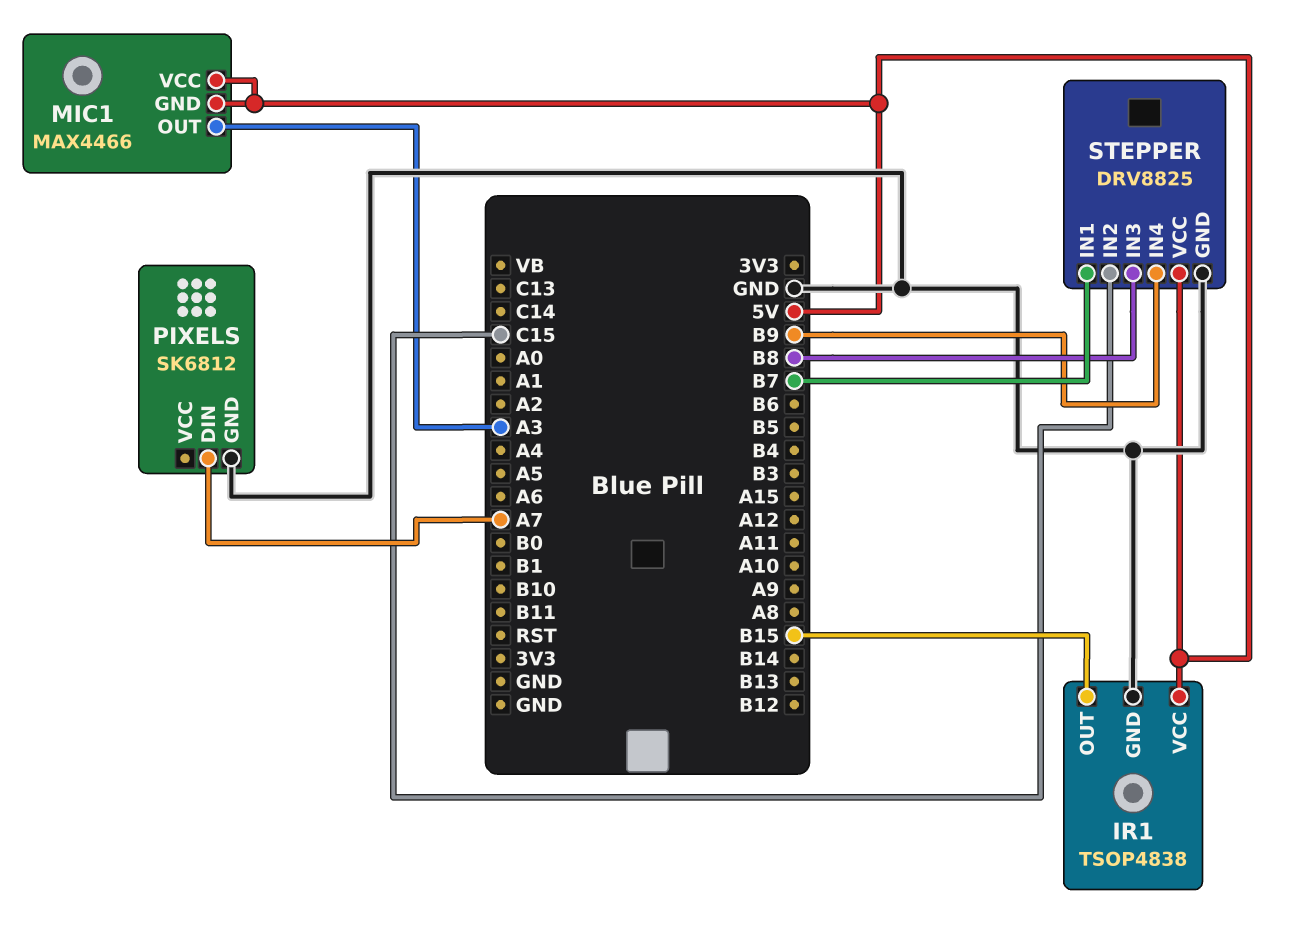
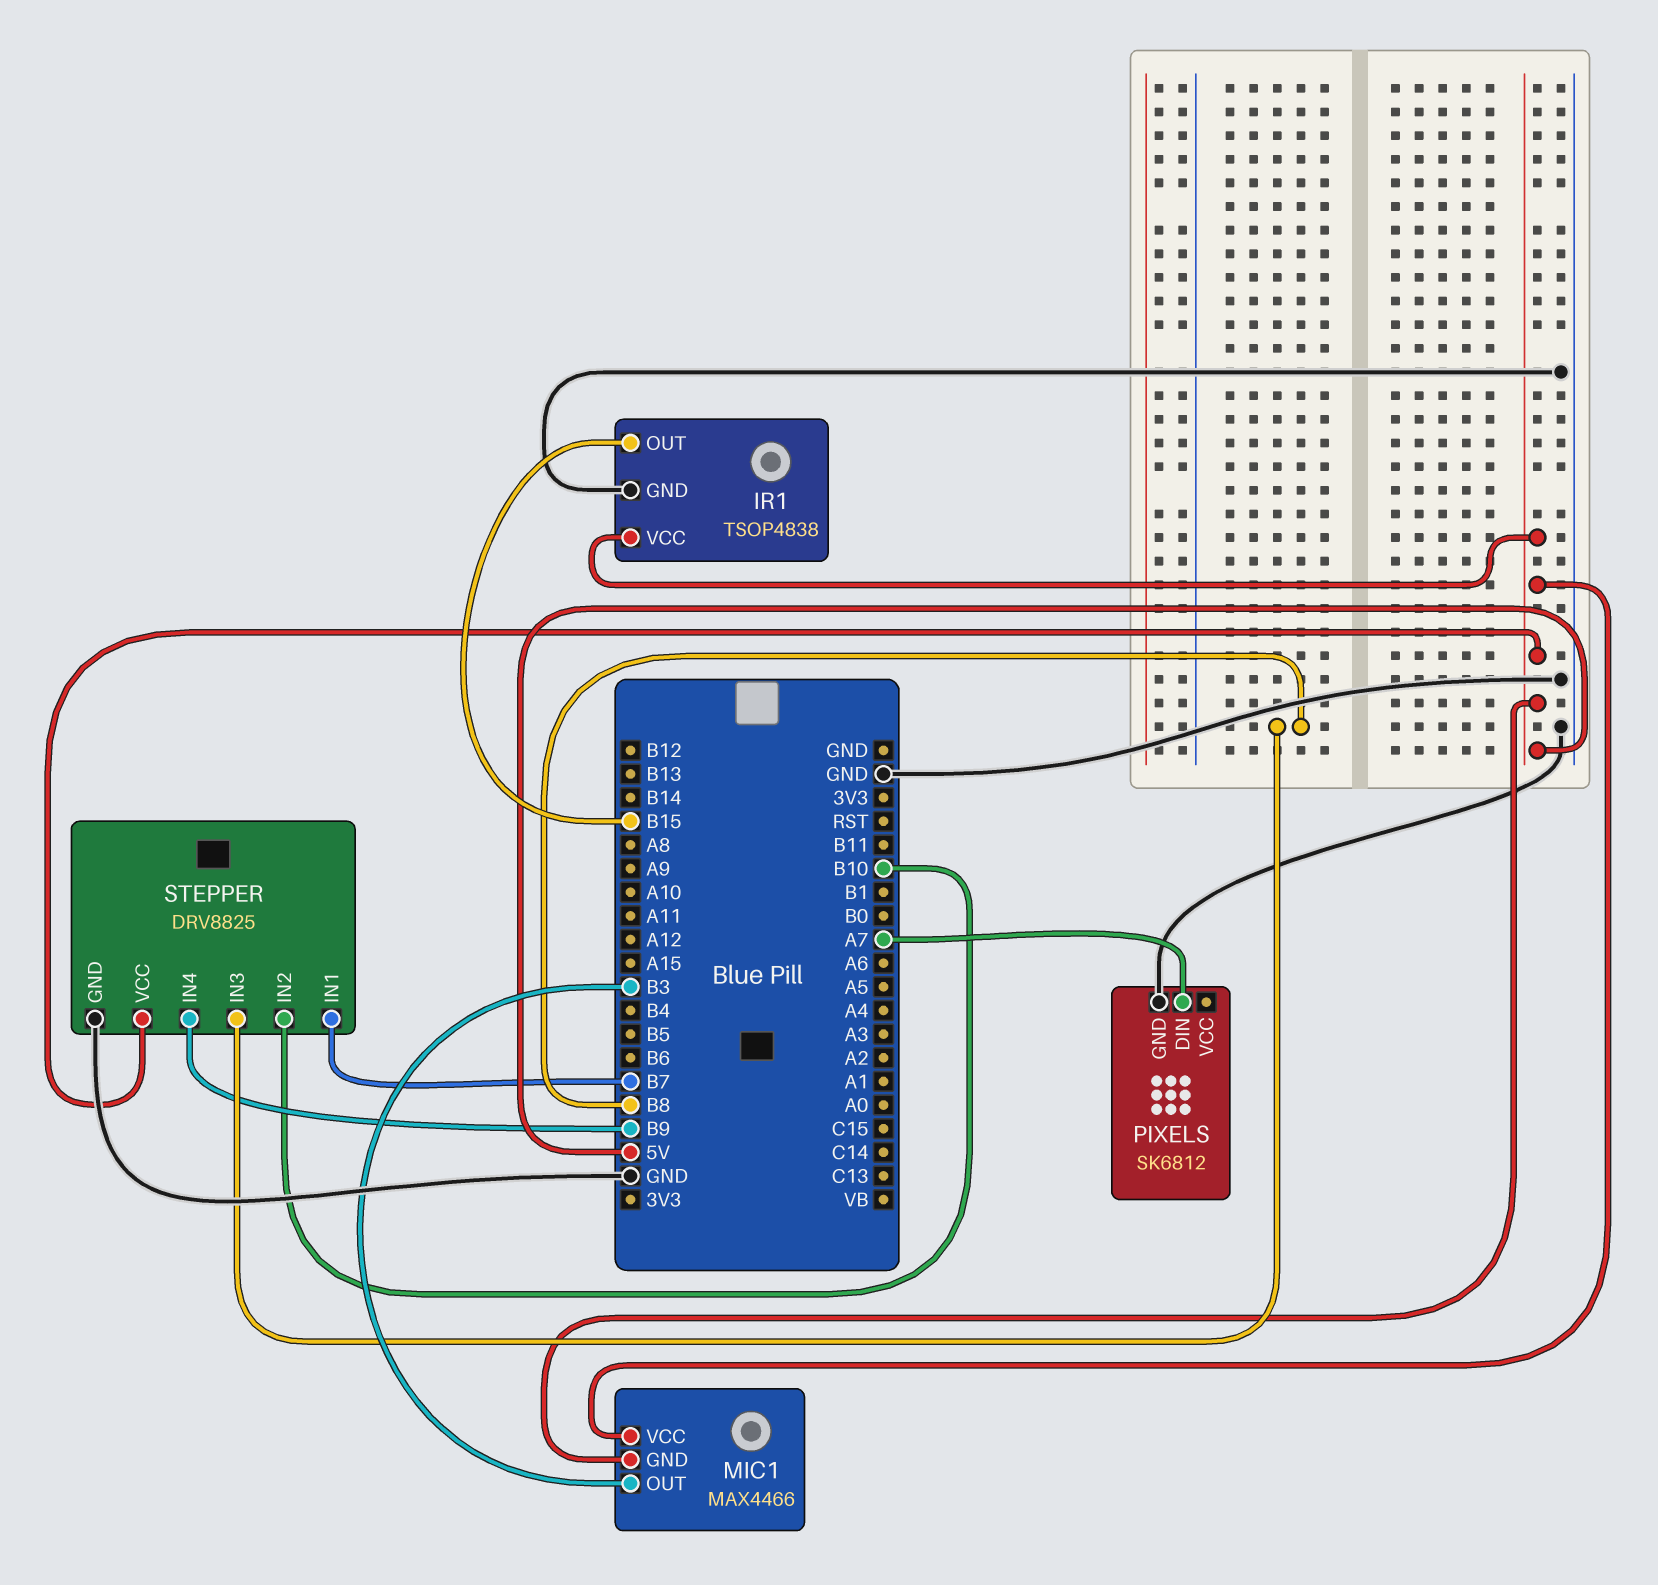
MIC1 pin OUT: A3 -> B3
STEPPER pin IN2: C15 -> B10

